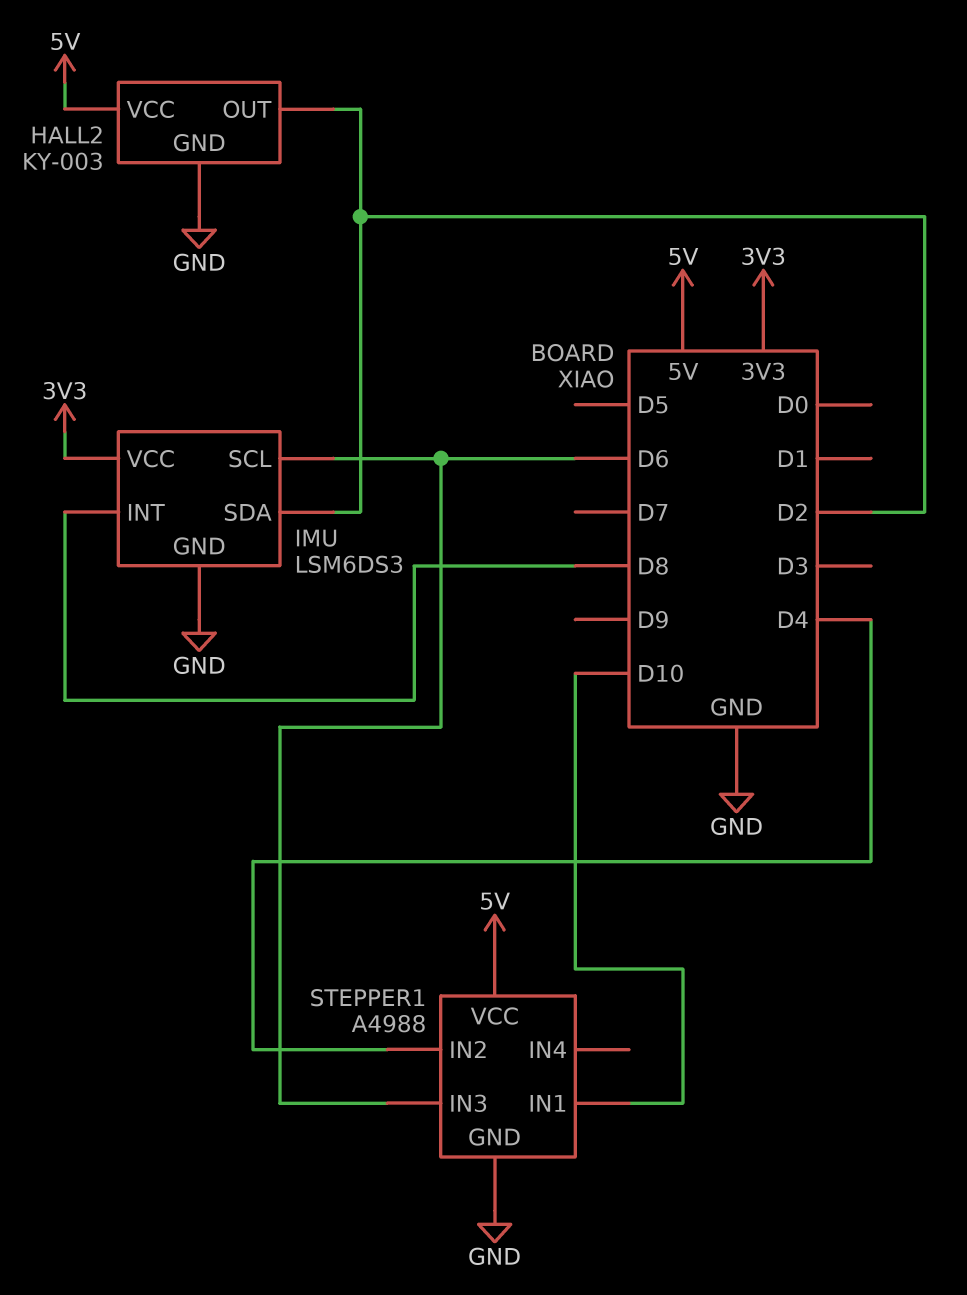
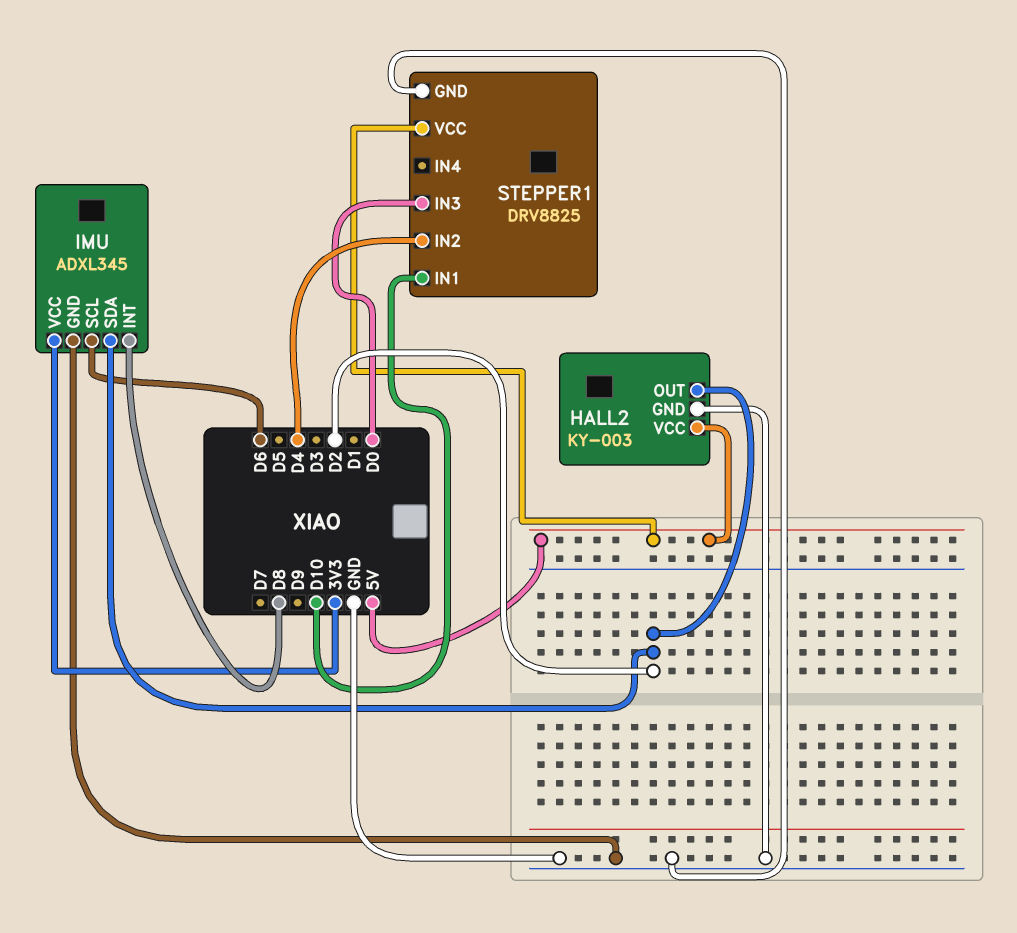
IMU: LSM6DS3 -> ADXL345
STEPPER1: A4988 -> DRV8825
STEPPER1 pin IN3: D6 -> D0

